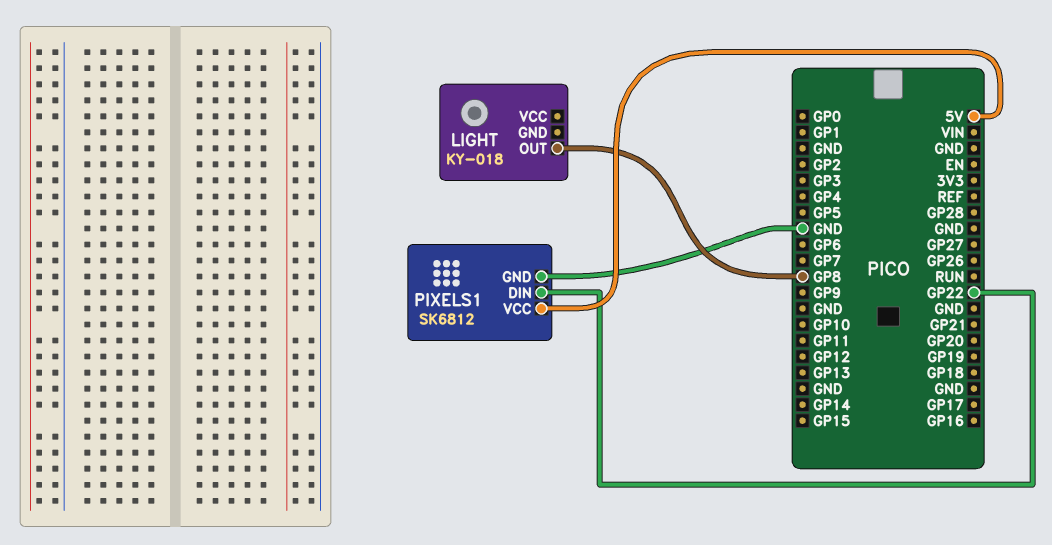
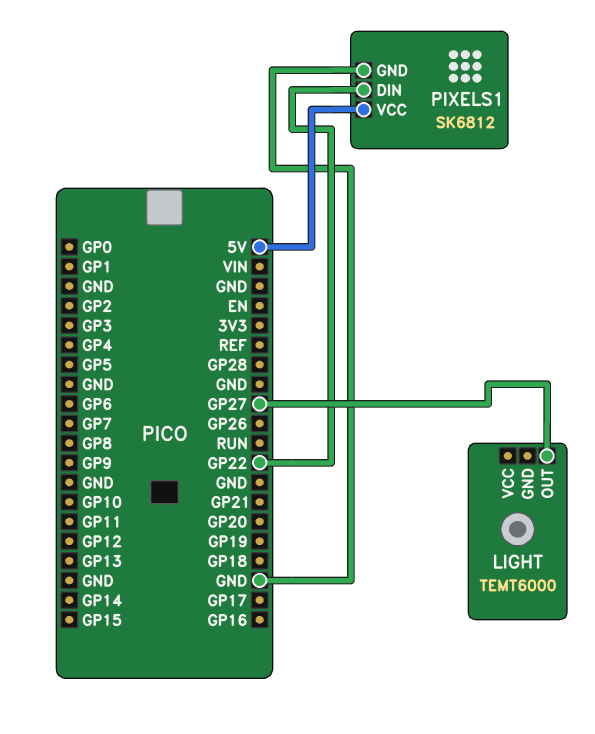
LIGHT: KY-018 -> TEMT6000
LIGHT pin OUT: GP8 -> GP27

